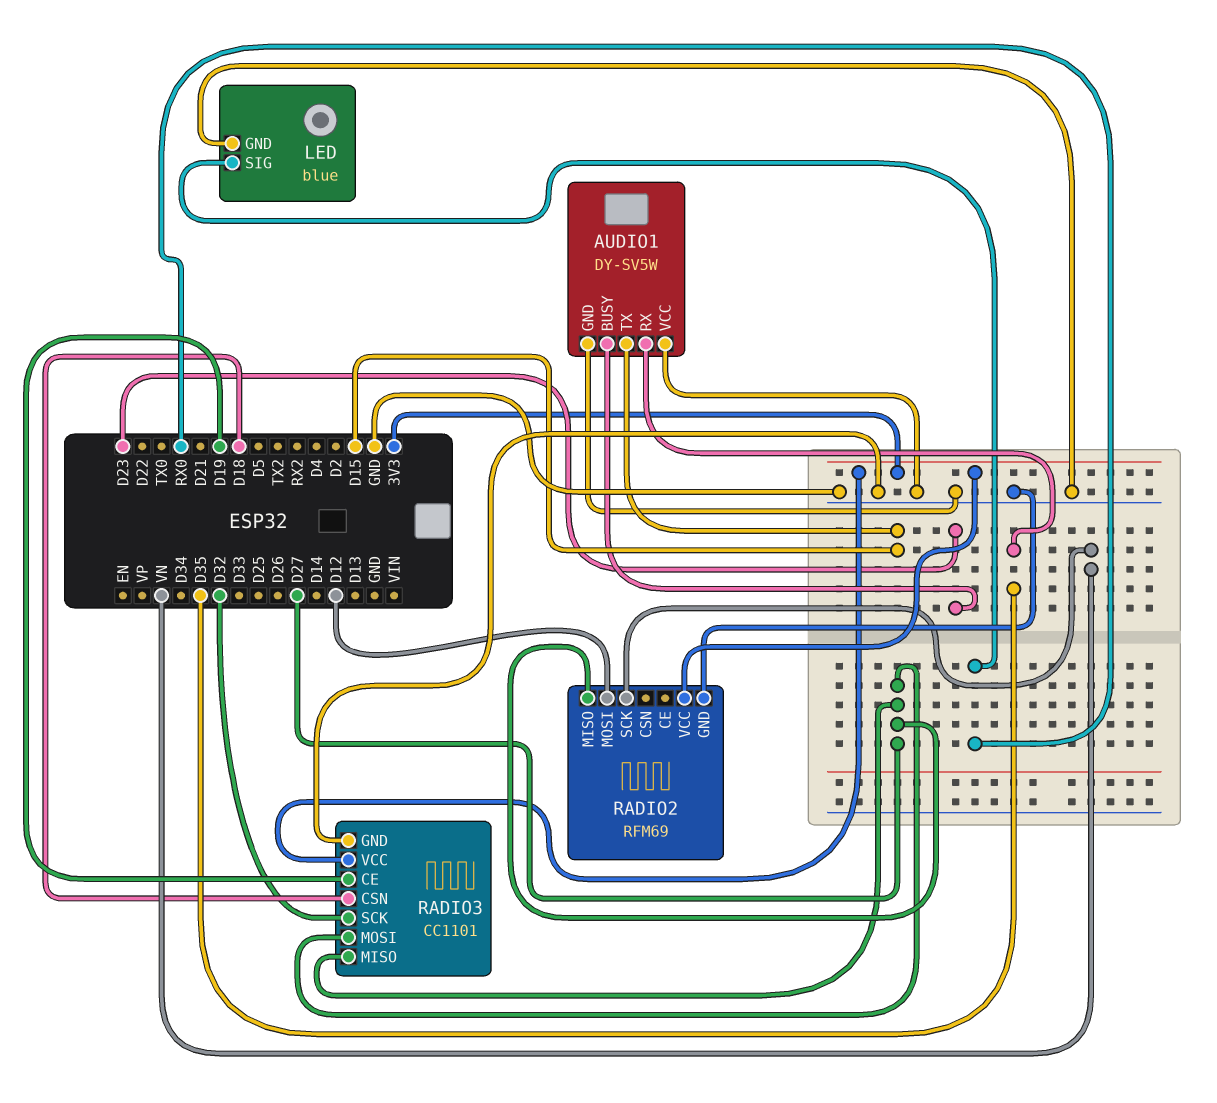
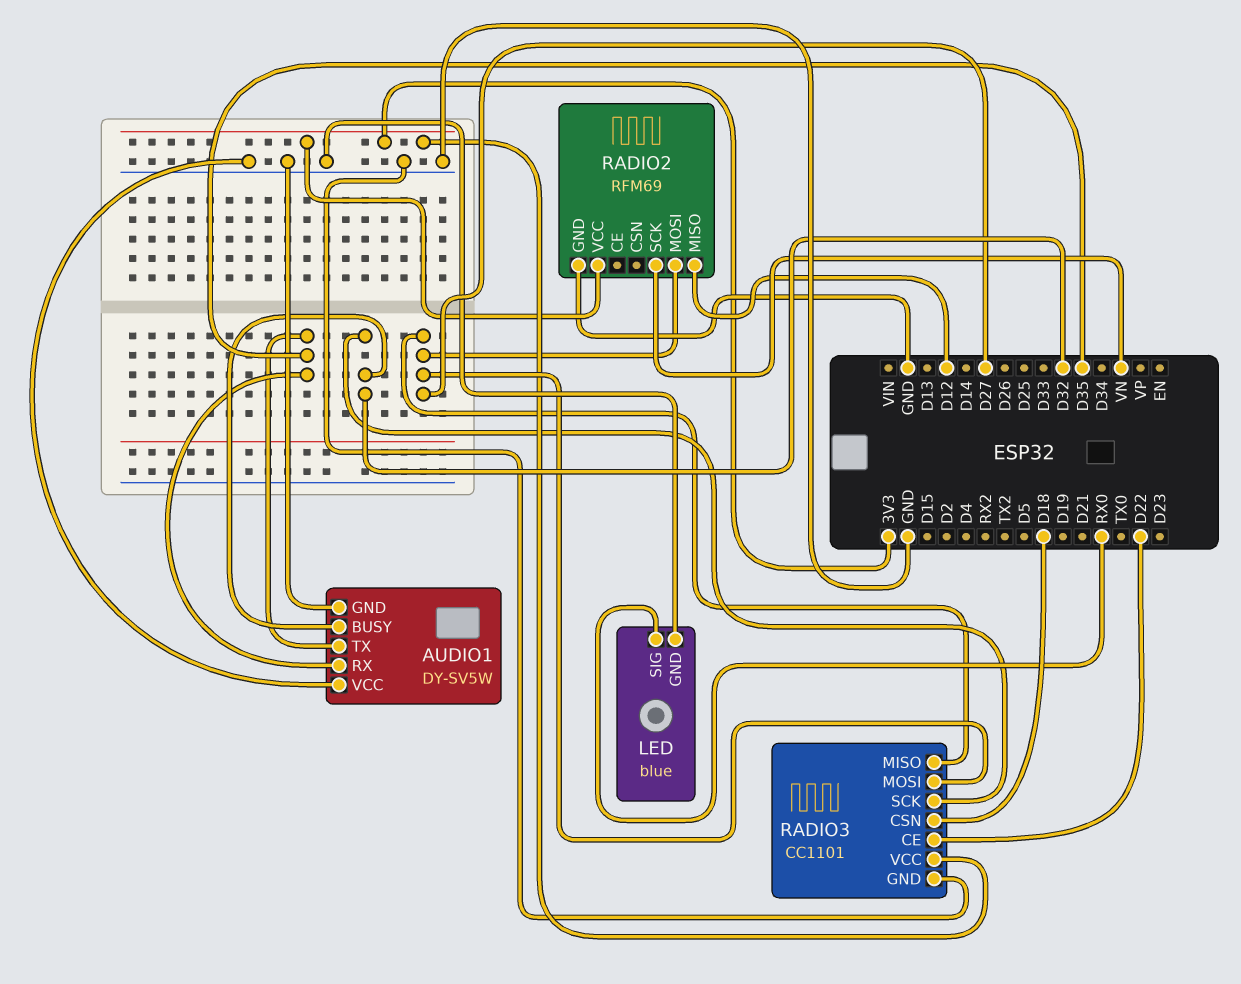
AUDIO1 pin BUSY: D23 -> D32
AUDIO1 pin TX: D15 -> D35
RADIO2 pin MISO: D27 -> D12
RADIO2 pin MOSI: D12 -> D27
RADIO3 pin CE: D19 -> D22

